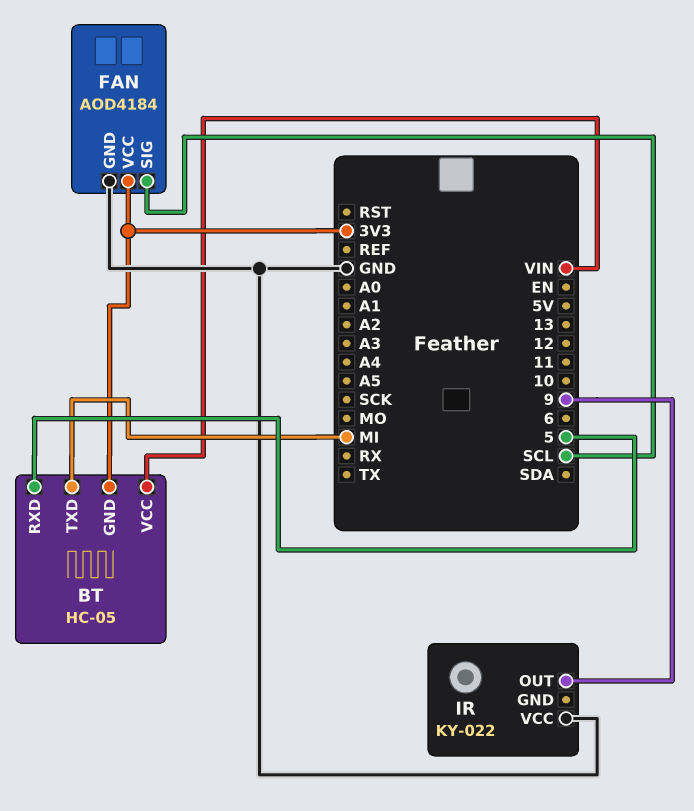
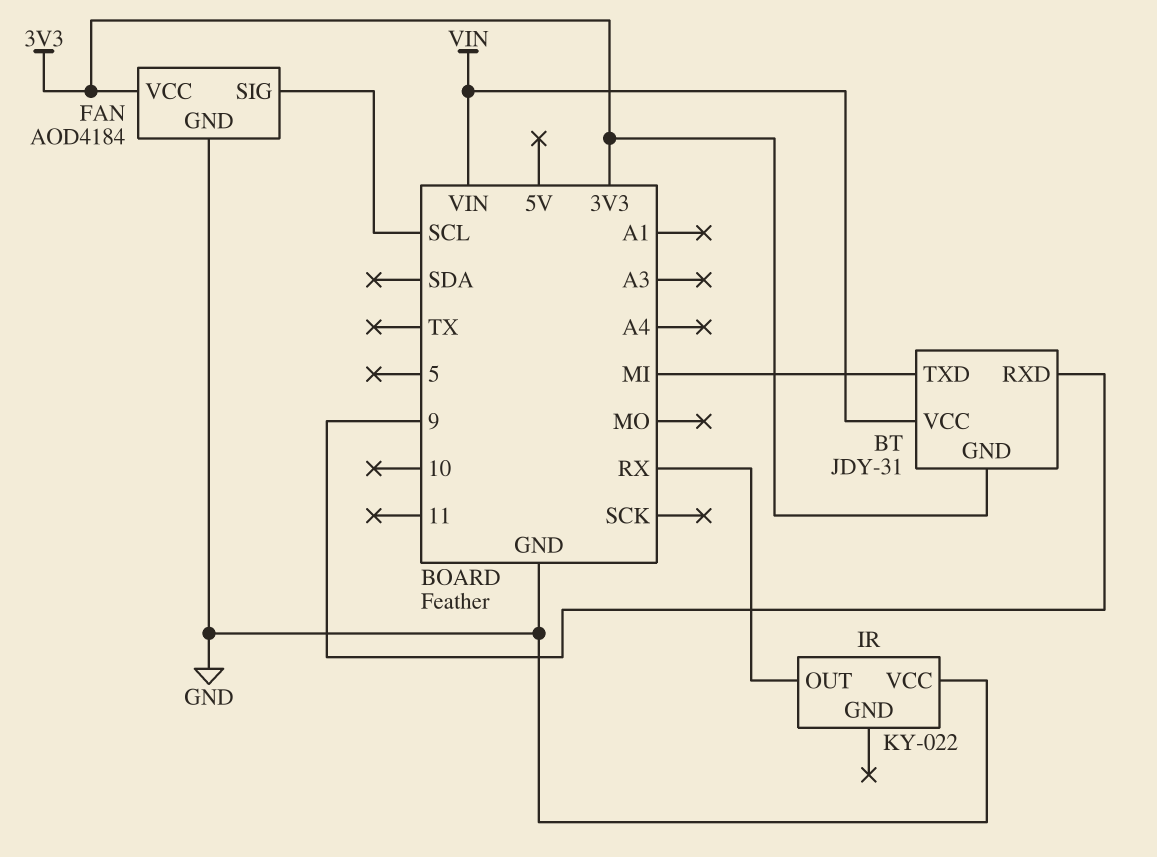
BT: HC-05 -> JDY-31
BT pin RXD: 5 -> 9
IR pin OUT: 9 -> RX

